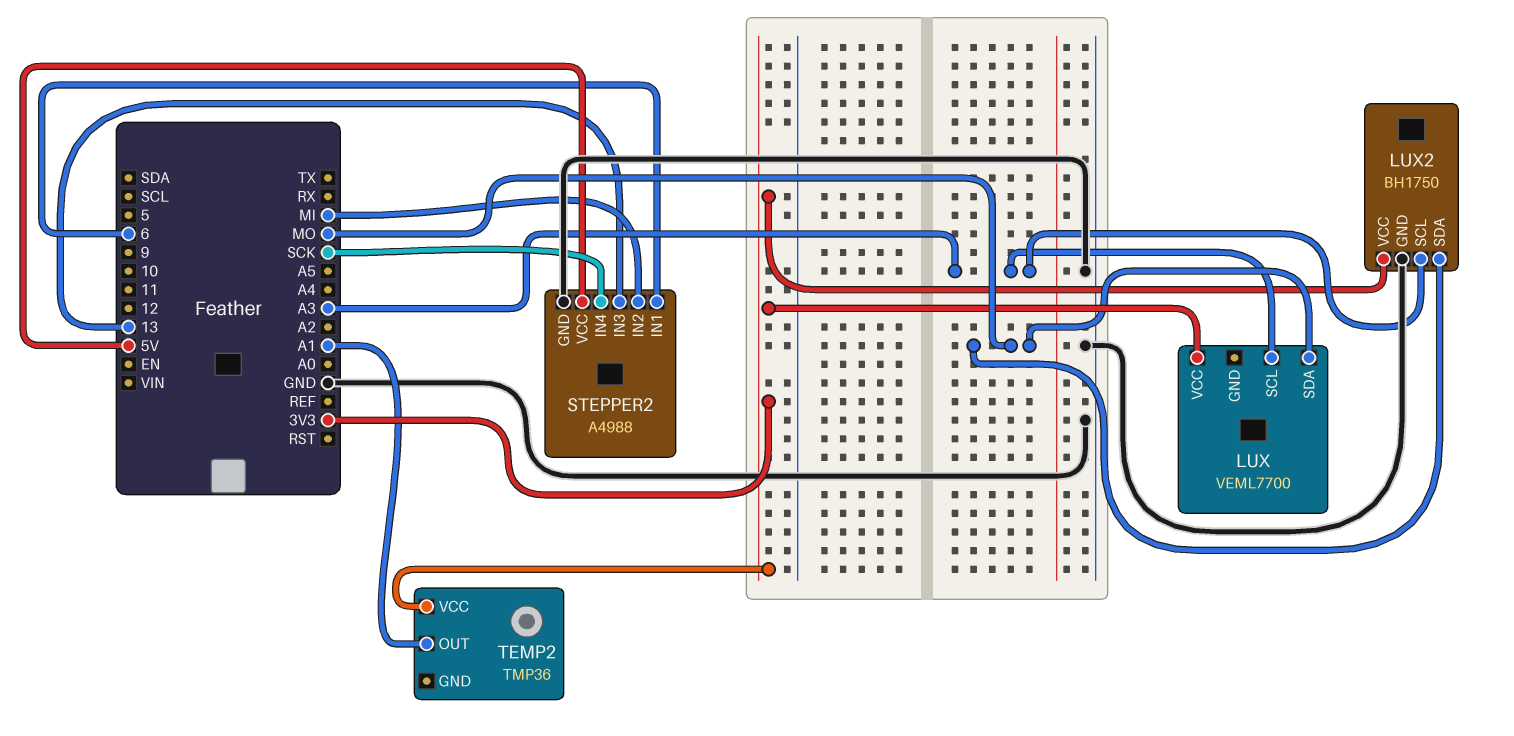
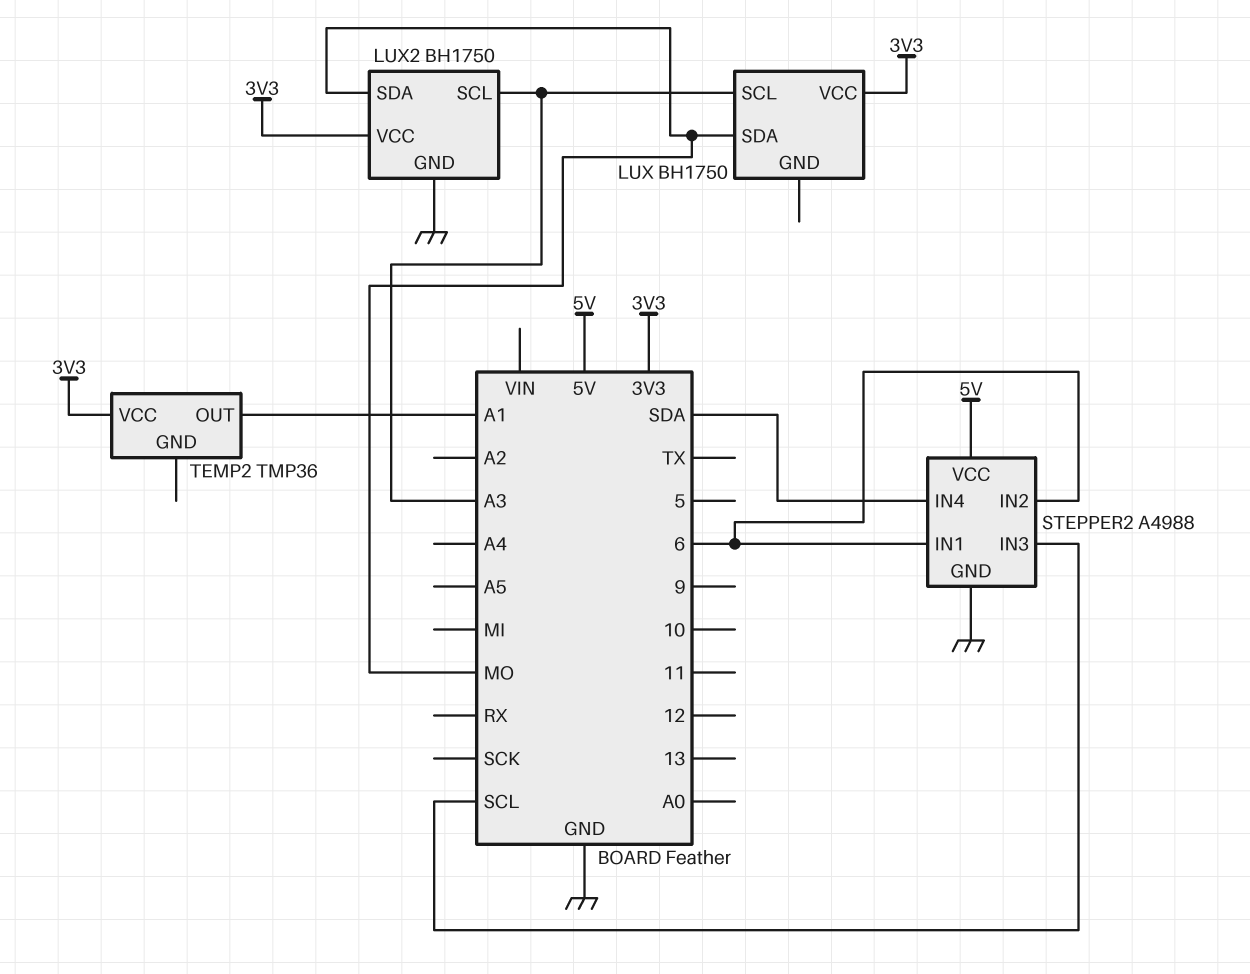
LUX: VEML7700 -> BH1750
STEPPER2 pin IN2: MI -> 6
STEPPER2 pin IN3: 13 -> SCL
STEPPER2 pin IN4: SCK -> SDA

